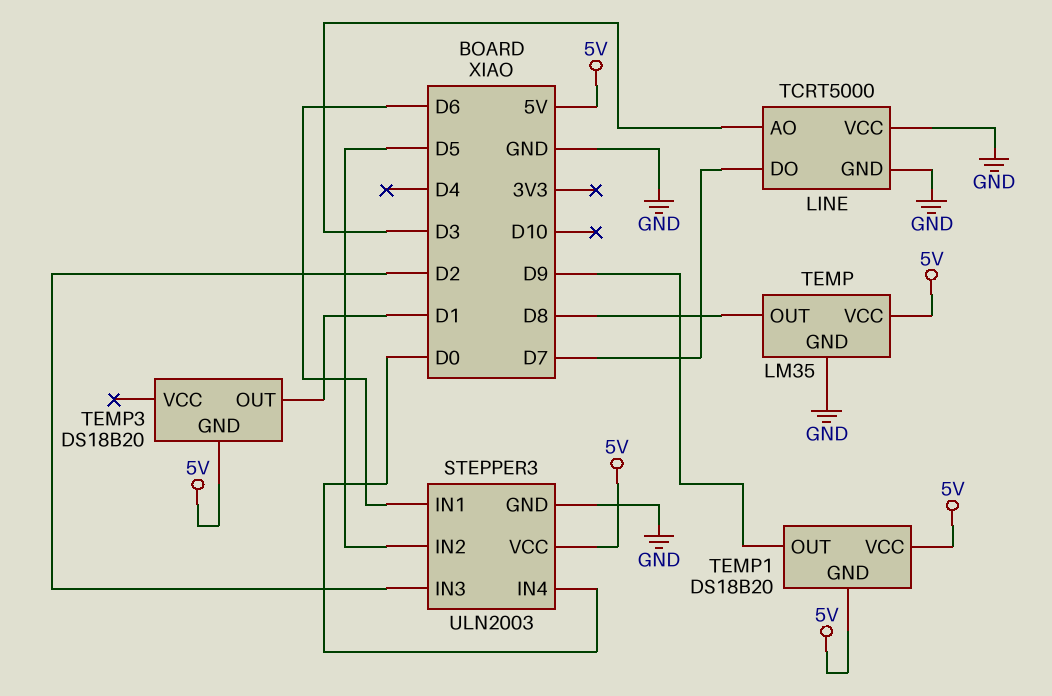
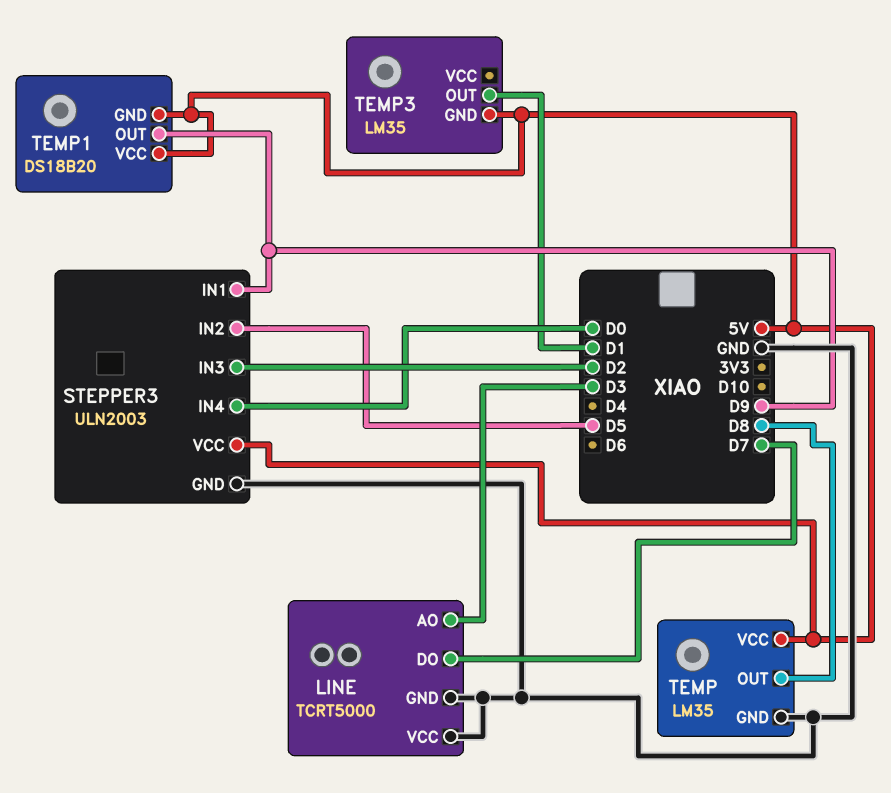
STEPPER3 pin IN1: D6 -> D9
TEMP3: DS18B20 -> LM35

